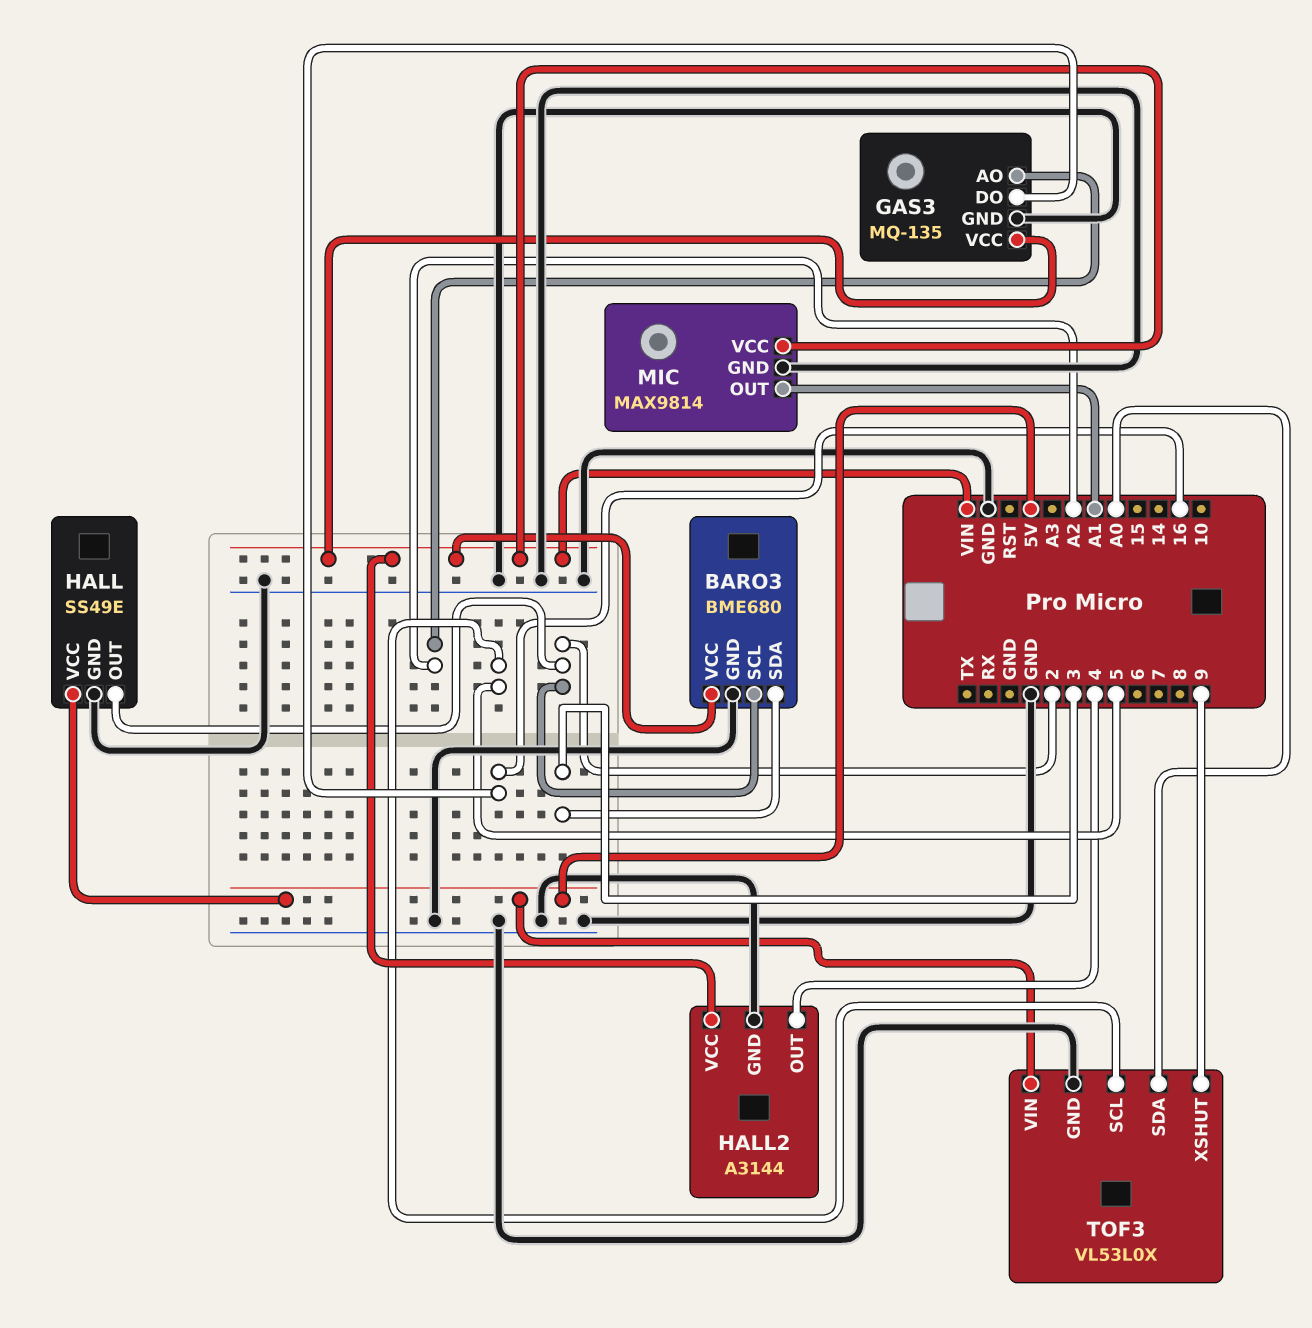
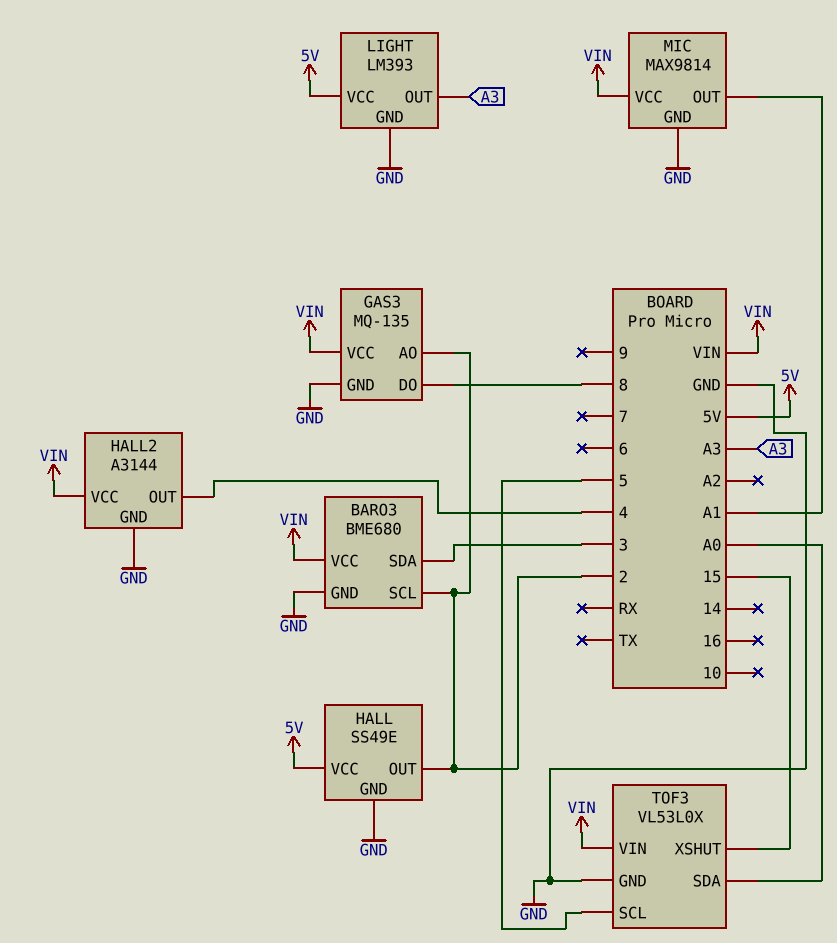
GAS3 pin AO: A2 -> 2
GAS3 pin DO: 16 -> 8
LIGHT: none -> LM393
LIGHT pin GND: none -> GND
LIGHT pin OUT: none -> A3
LIGHT pin VCC: none -> 5V
TOF3 pin VIN: 5V -> VIN
TOF3 pin XSHUT: 9 -> 15

